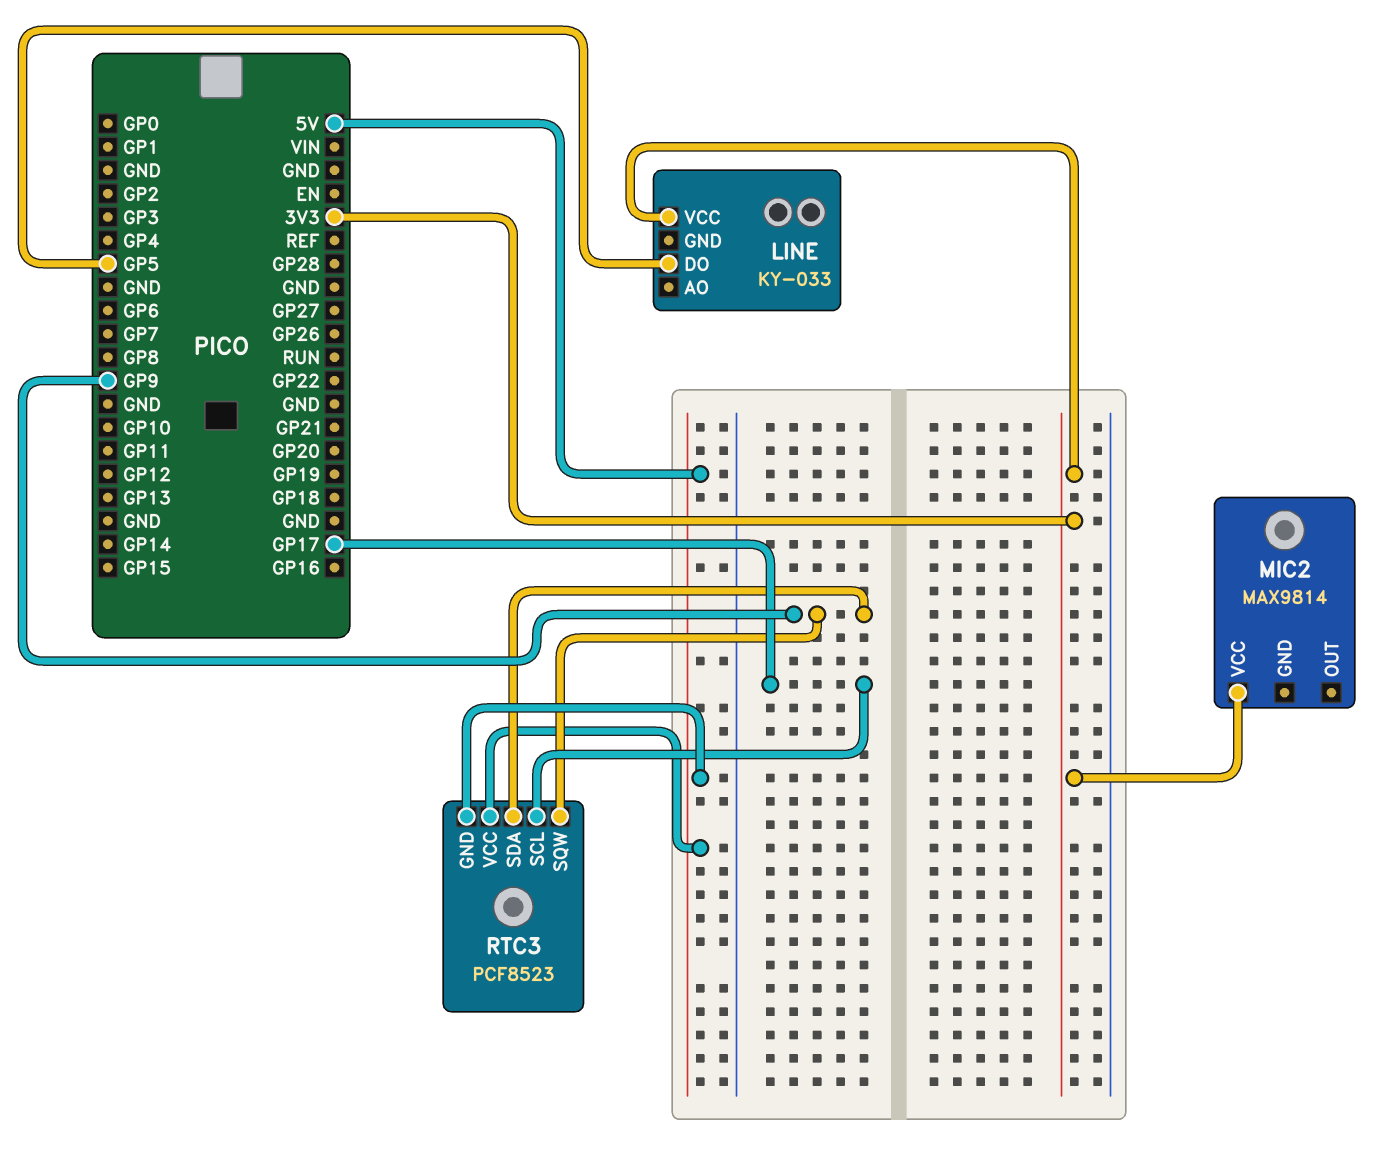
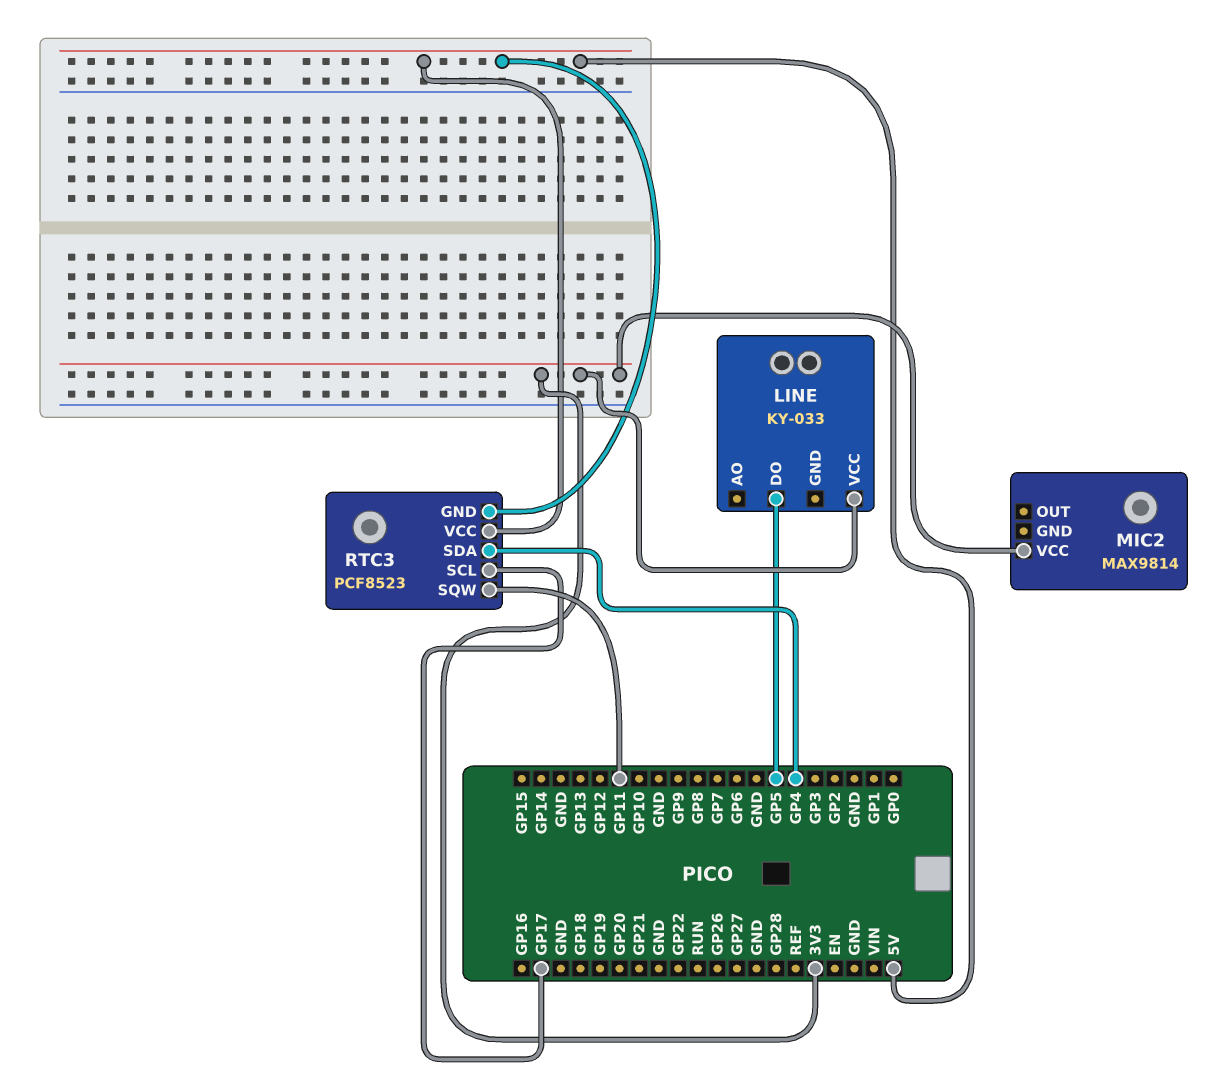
RTC3 pin SDA: GP9 -> GP4
RTC3 pin SQW: GP9 -> GP11

